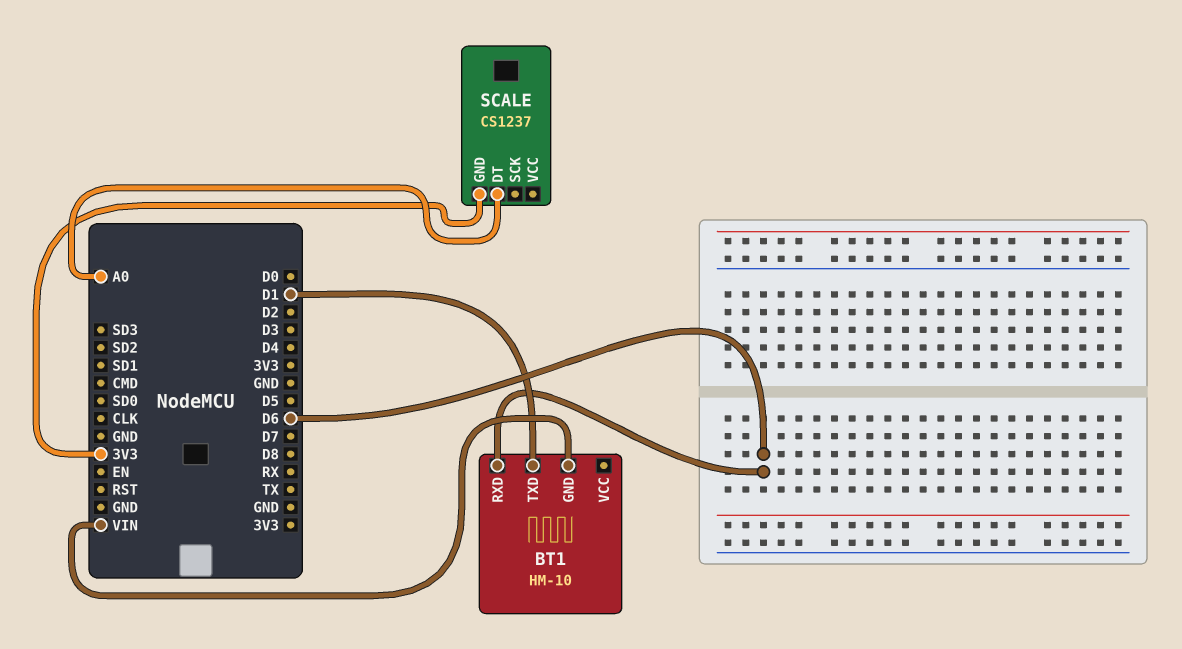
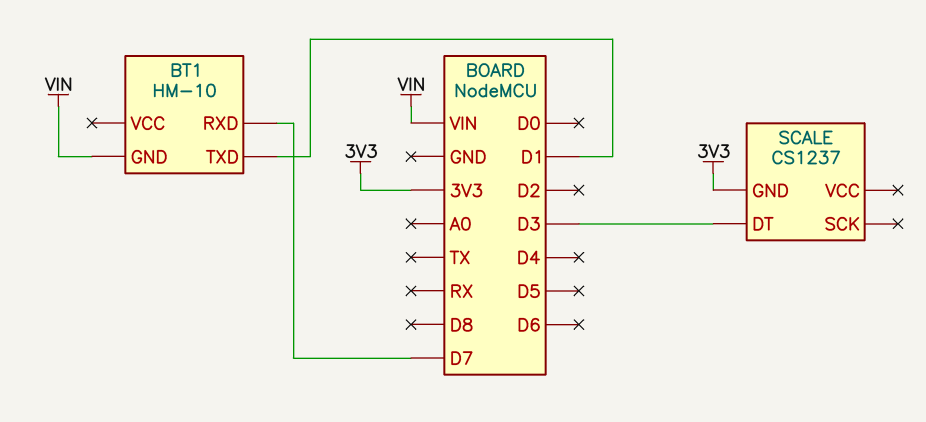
BT1 pin RXD: D6 -> D7
SCALE pin DT: A0 -> D3

